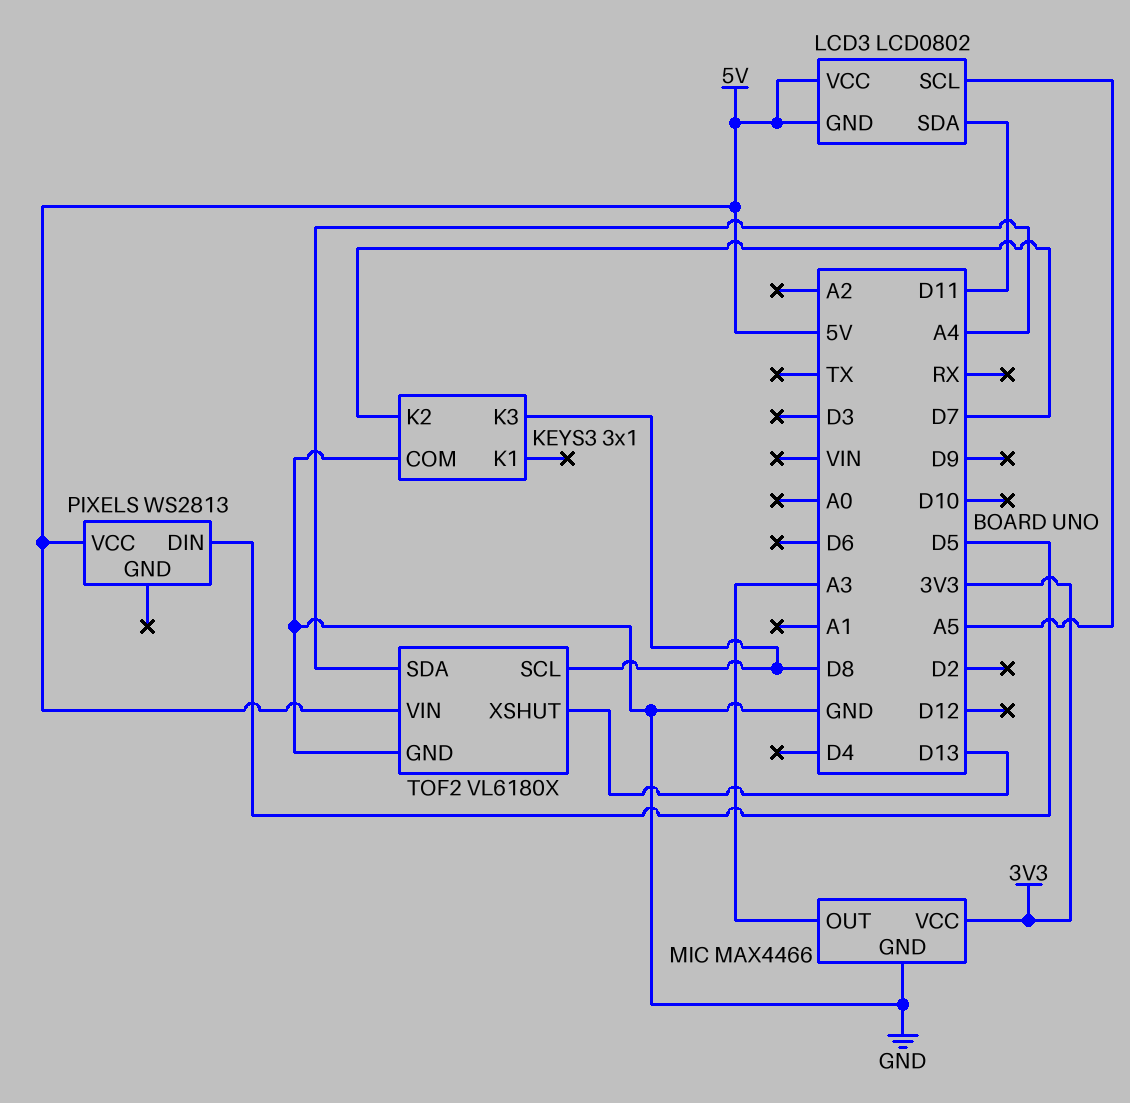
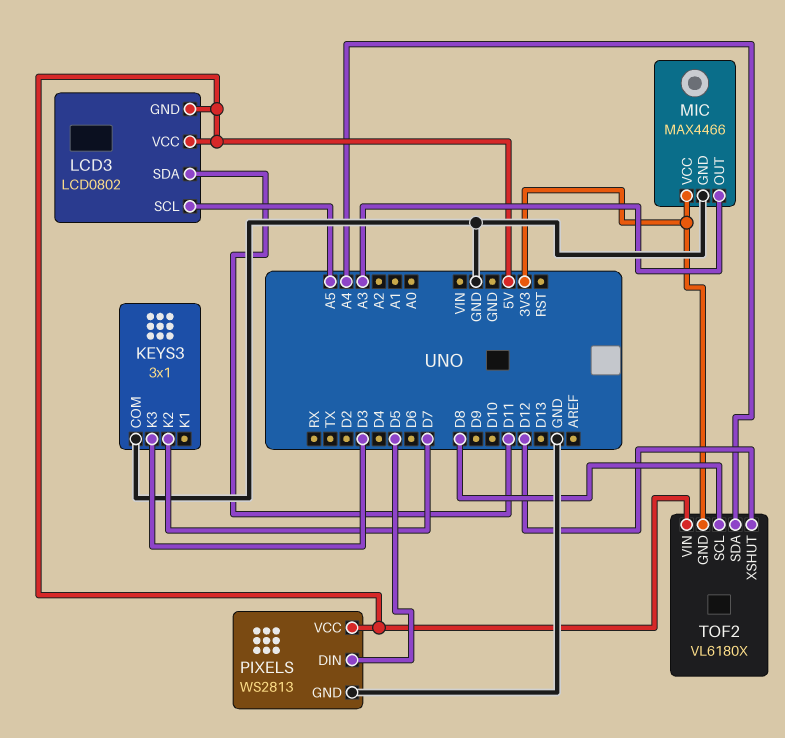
KEYS3 pin K3: D8 -> D3
PIXELS pin GND: none -> GND
TOF2 pin GND: GND -> 3V3
TOF2 pin XSHUT: D13 -> D12

